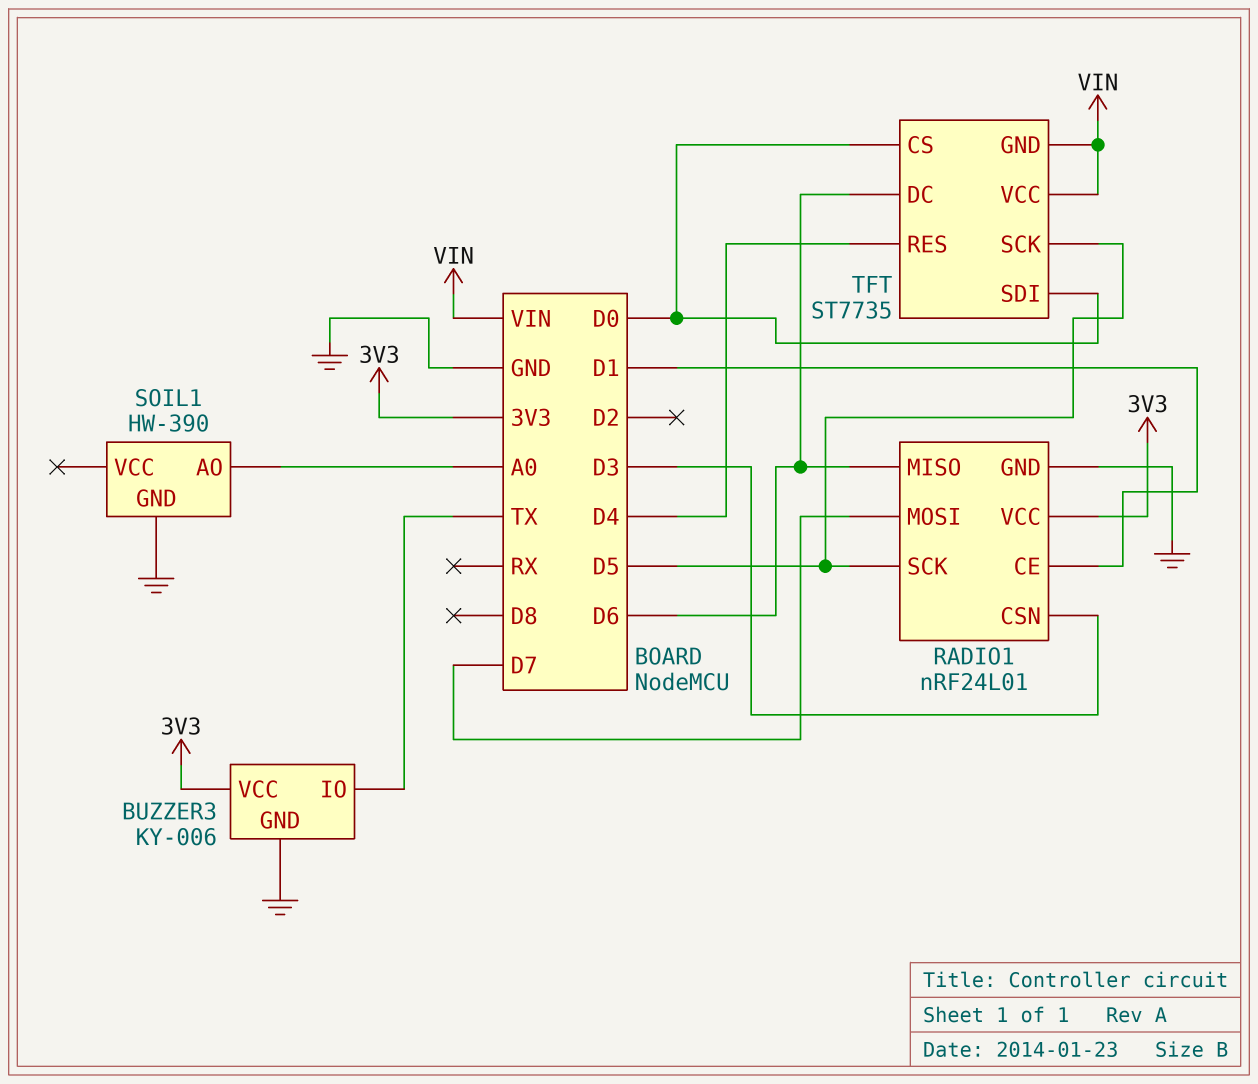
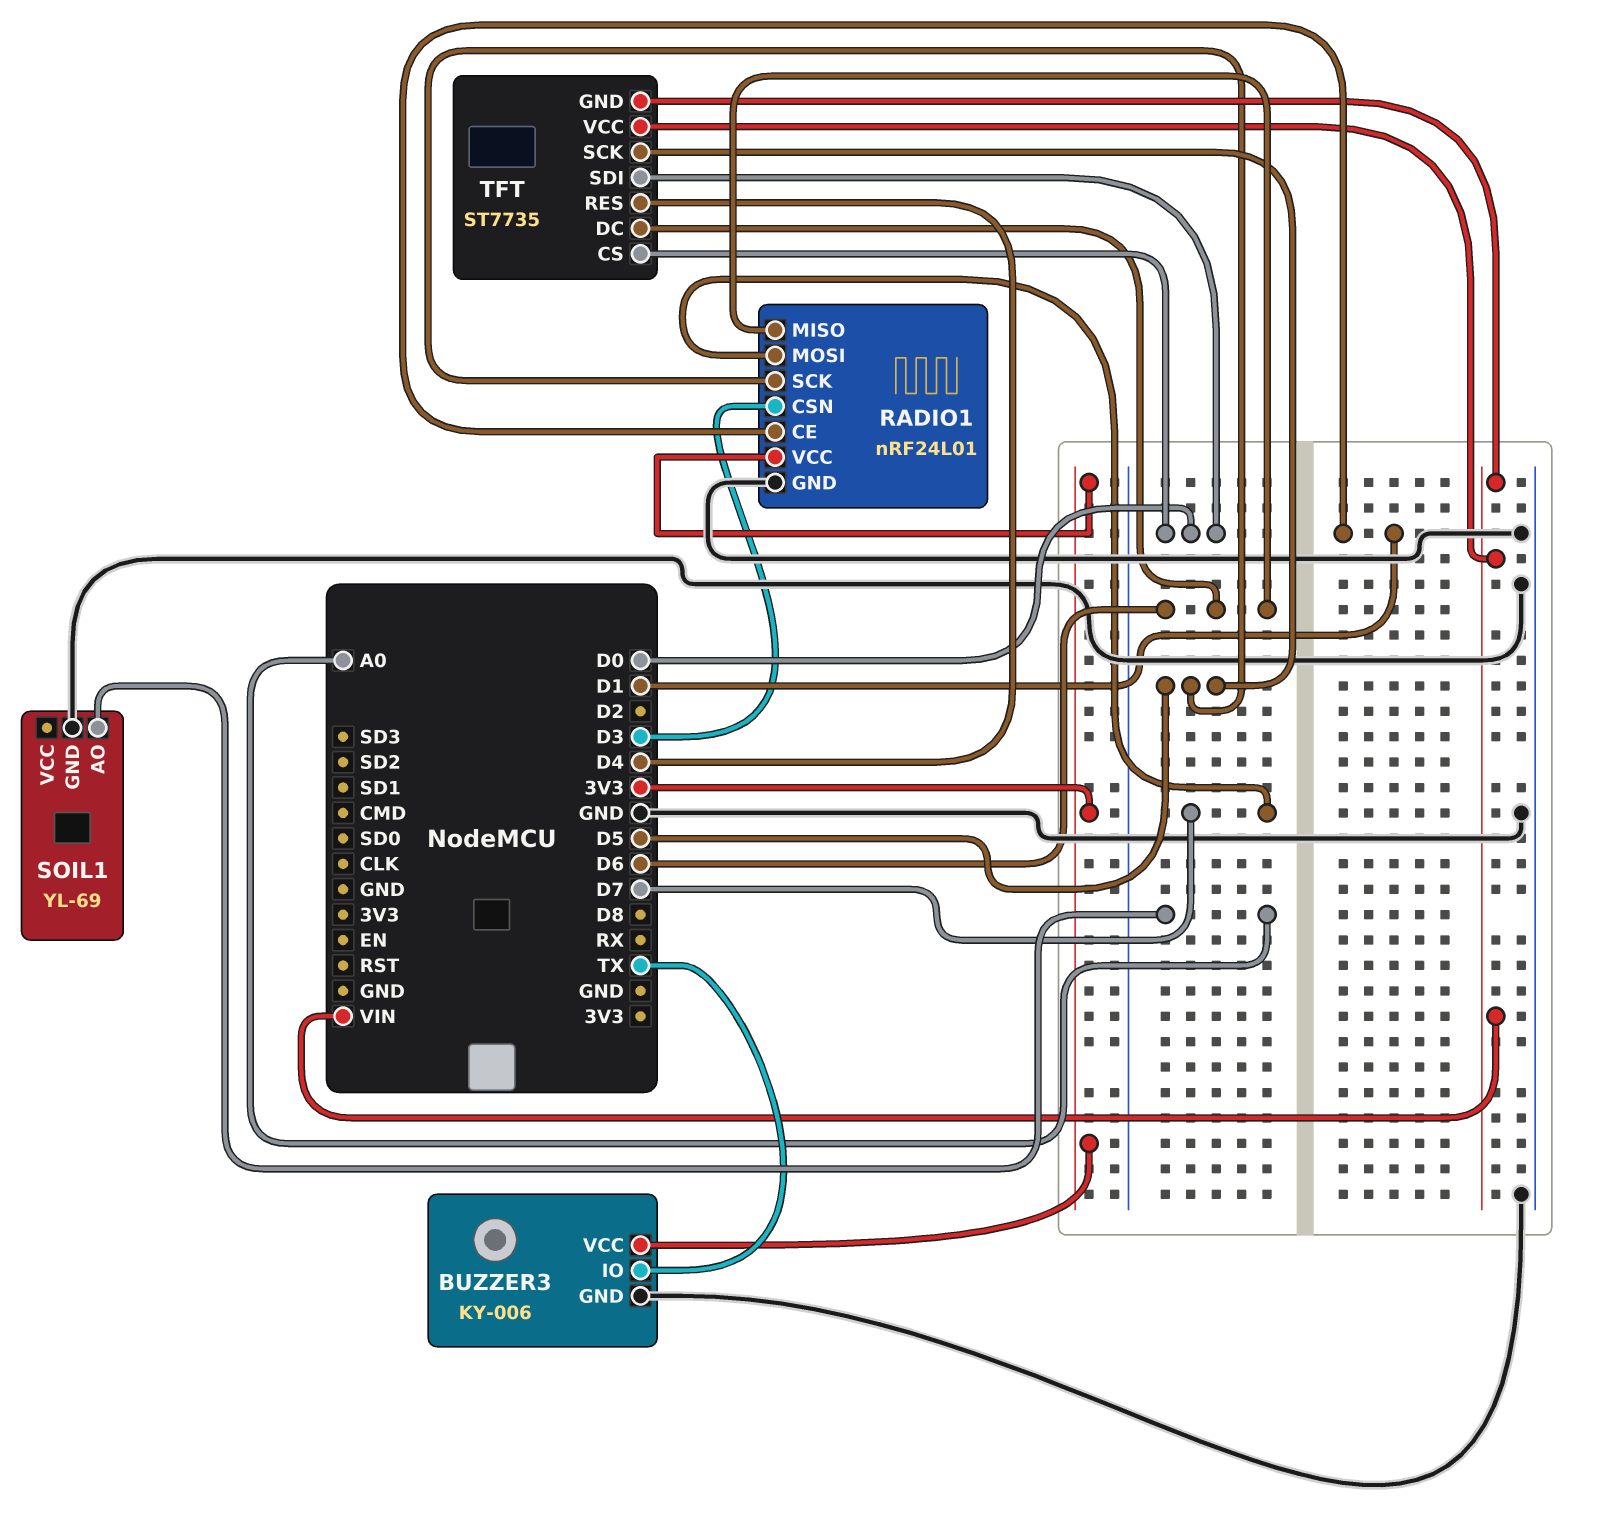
SOIL1: HW-390 -> YL-69

